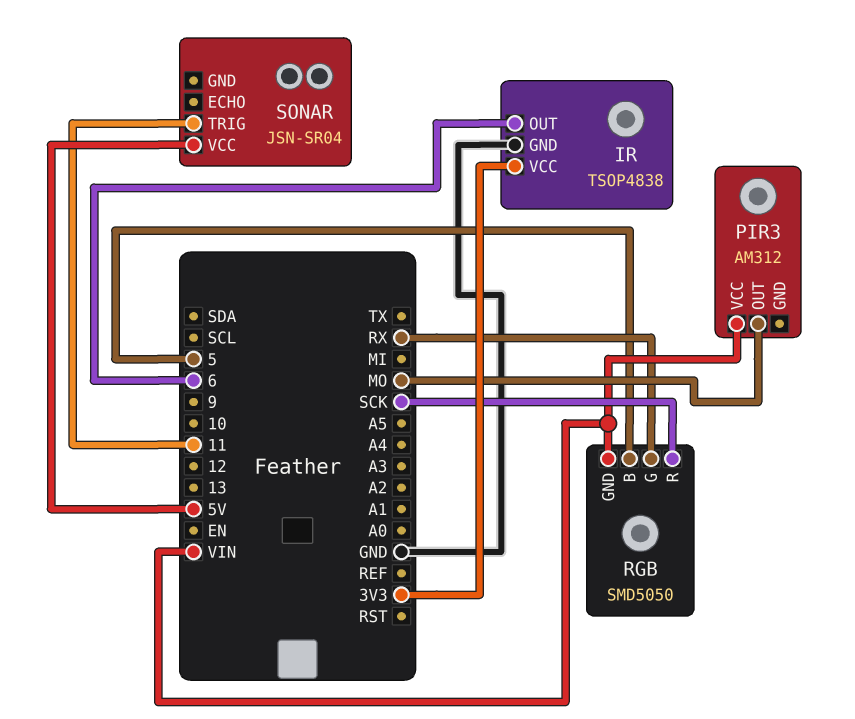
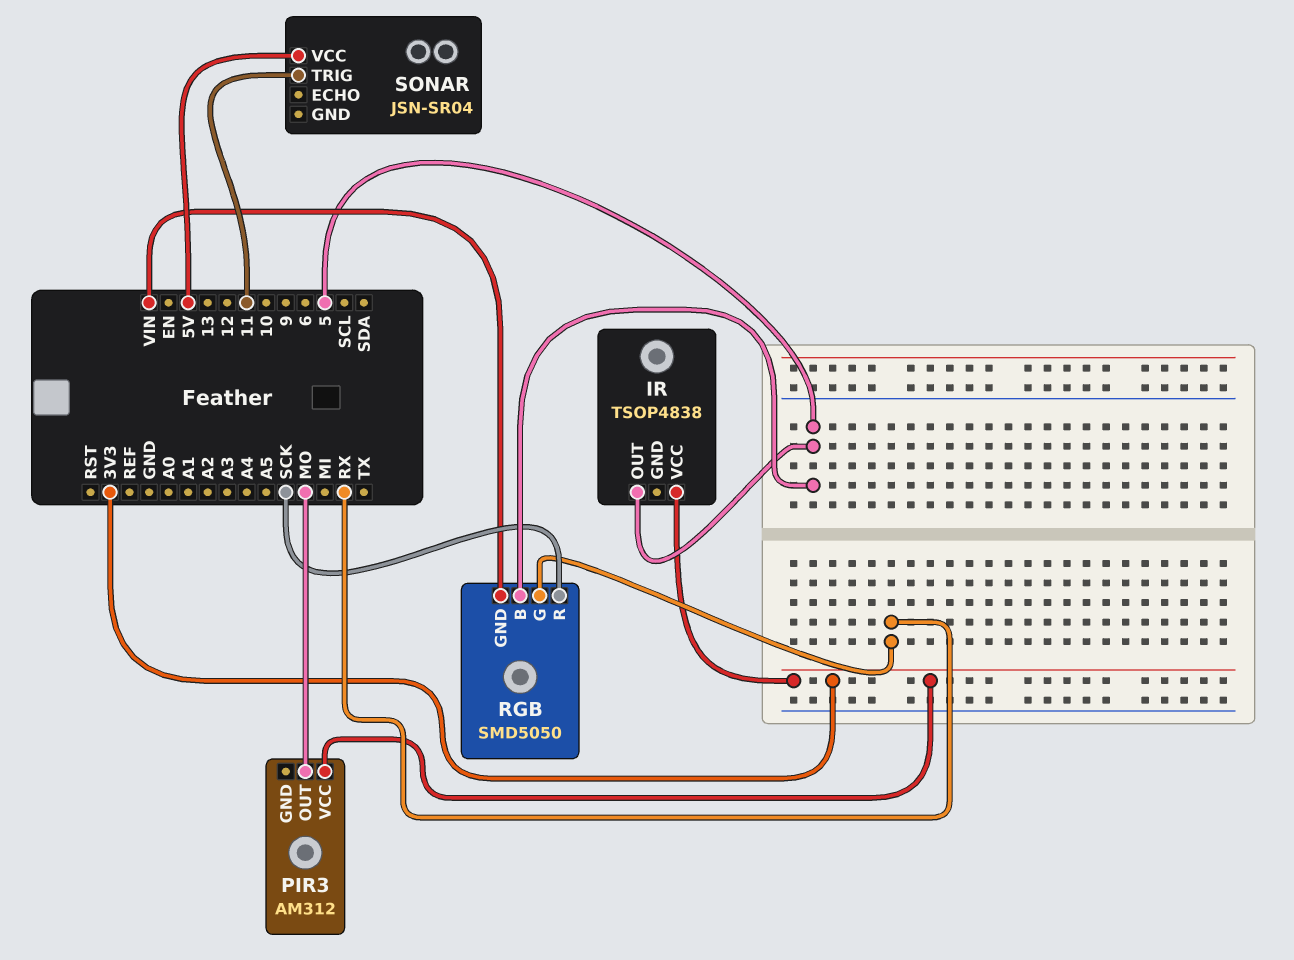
IR pin GND: GND -> none
IR pin OUT: 6 -> 5
PIR3 pin VCC: VIN -> 3V3

